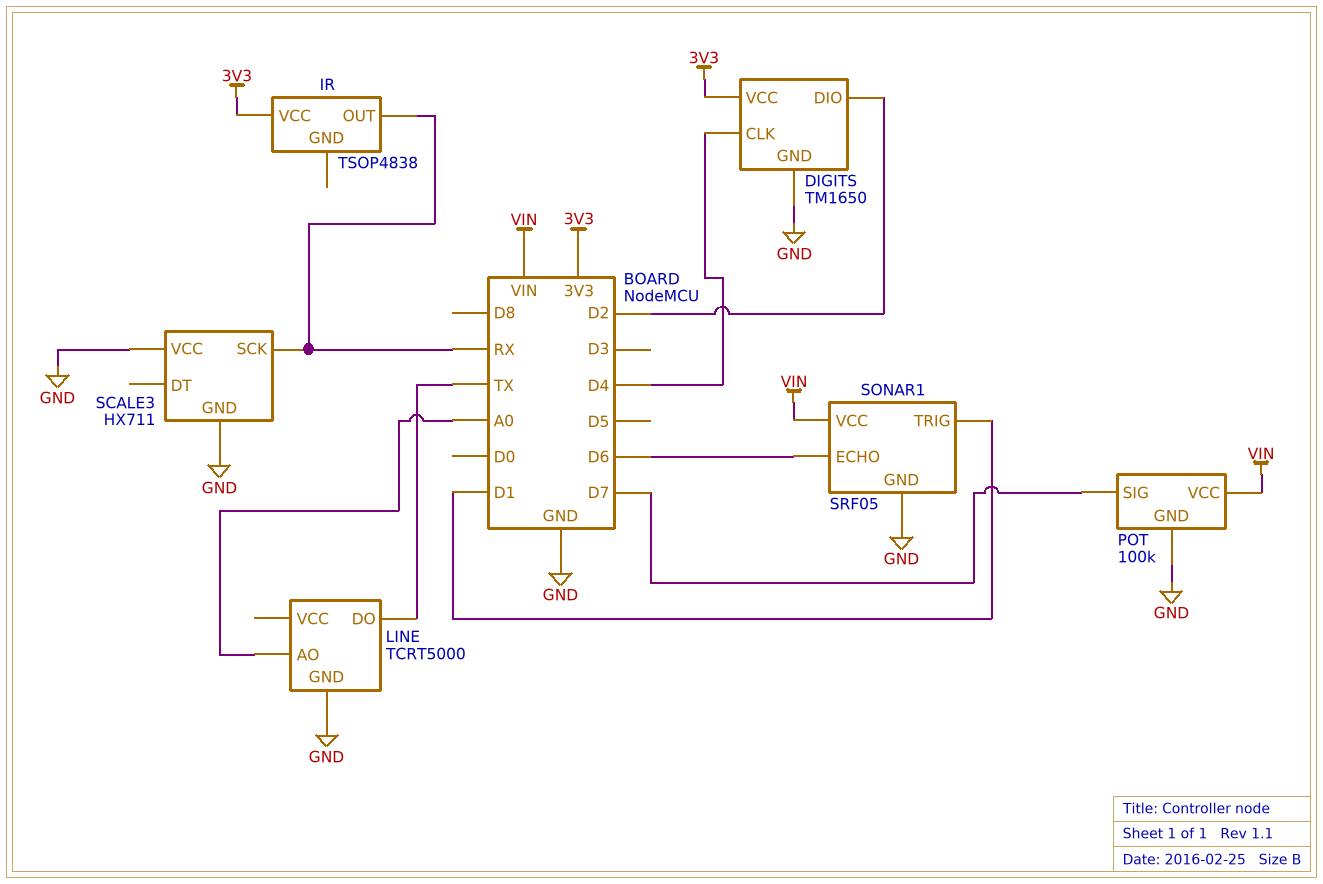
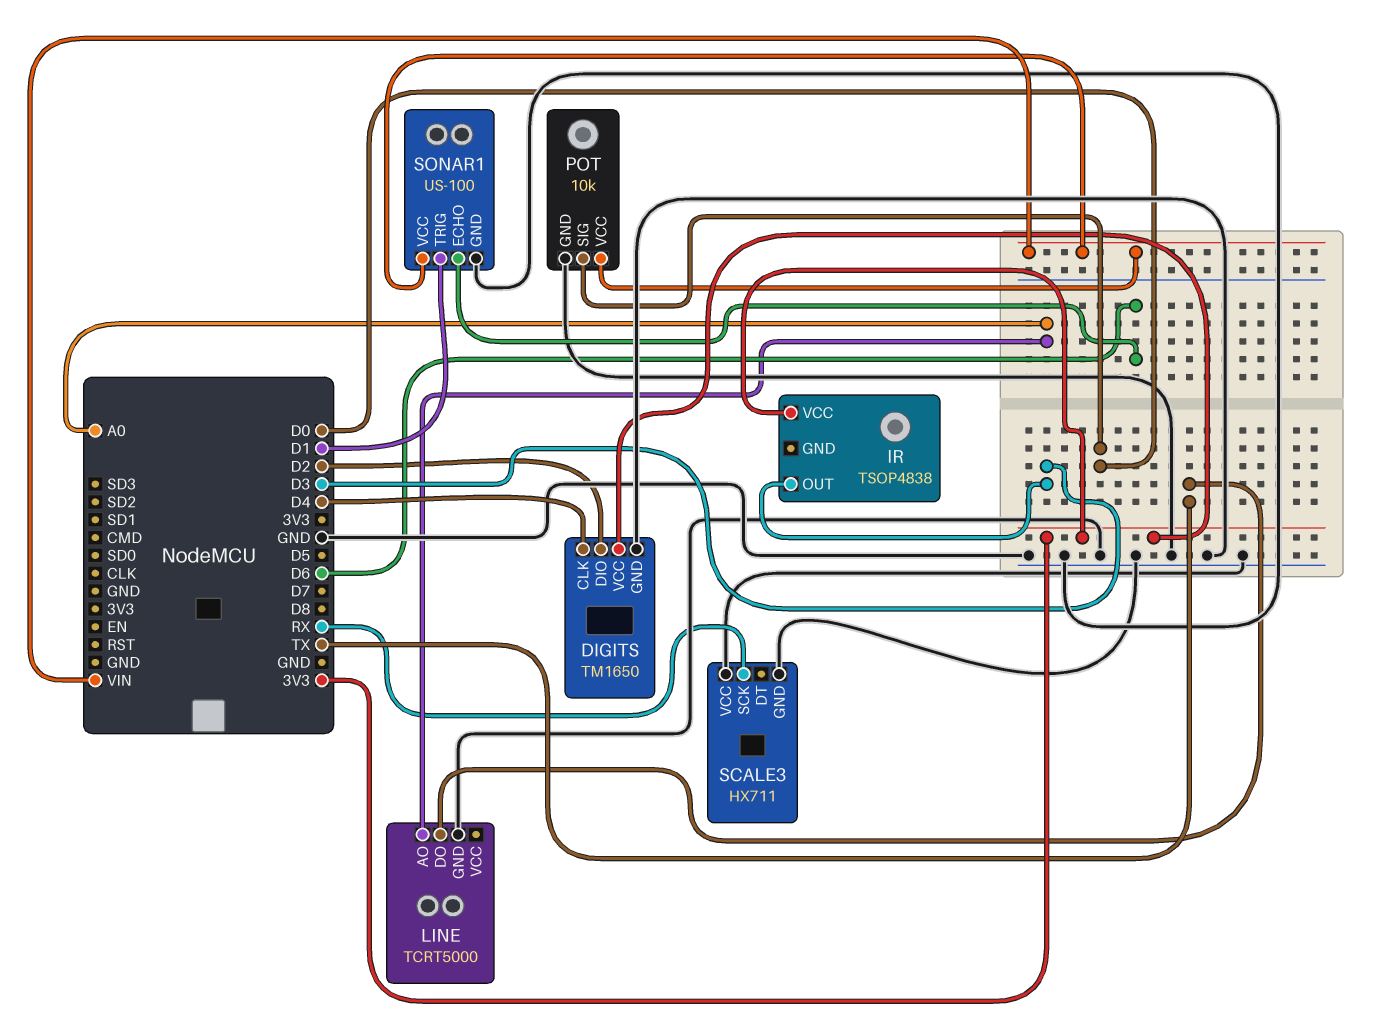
IR pin OUT: RX -> D3
POT: 100k -> 10k
POT pin SIG: D7 -> D0
SONAR1: SRF05 -> US-100

